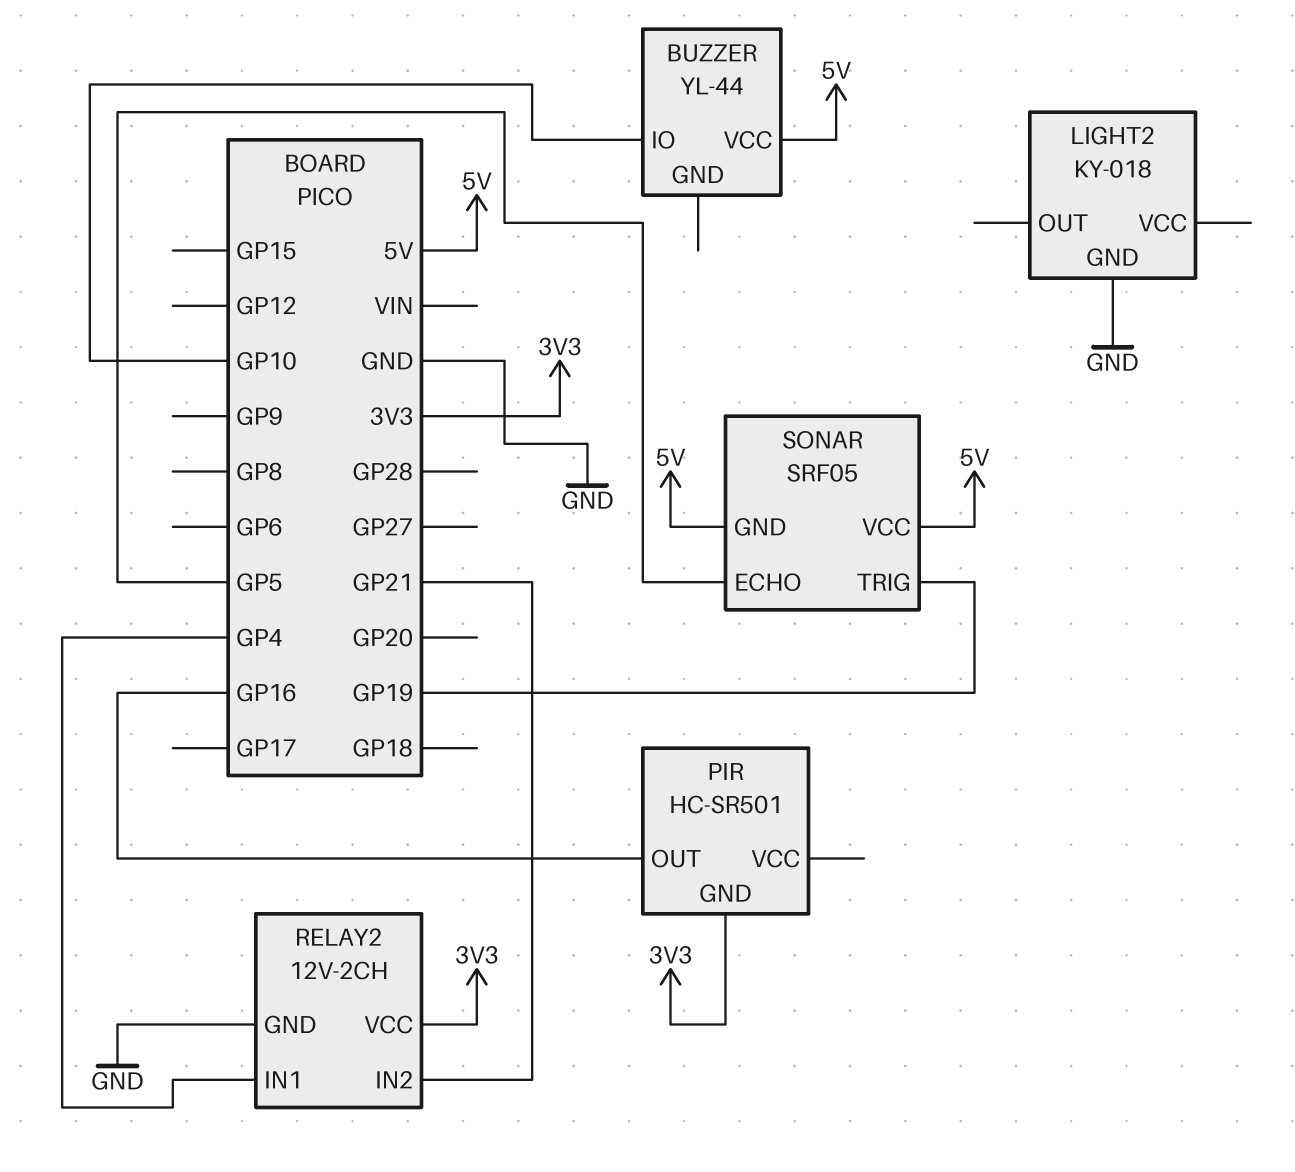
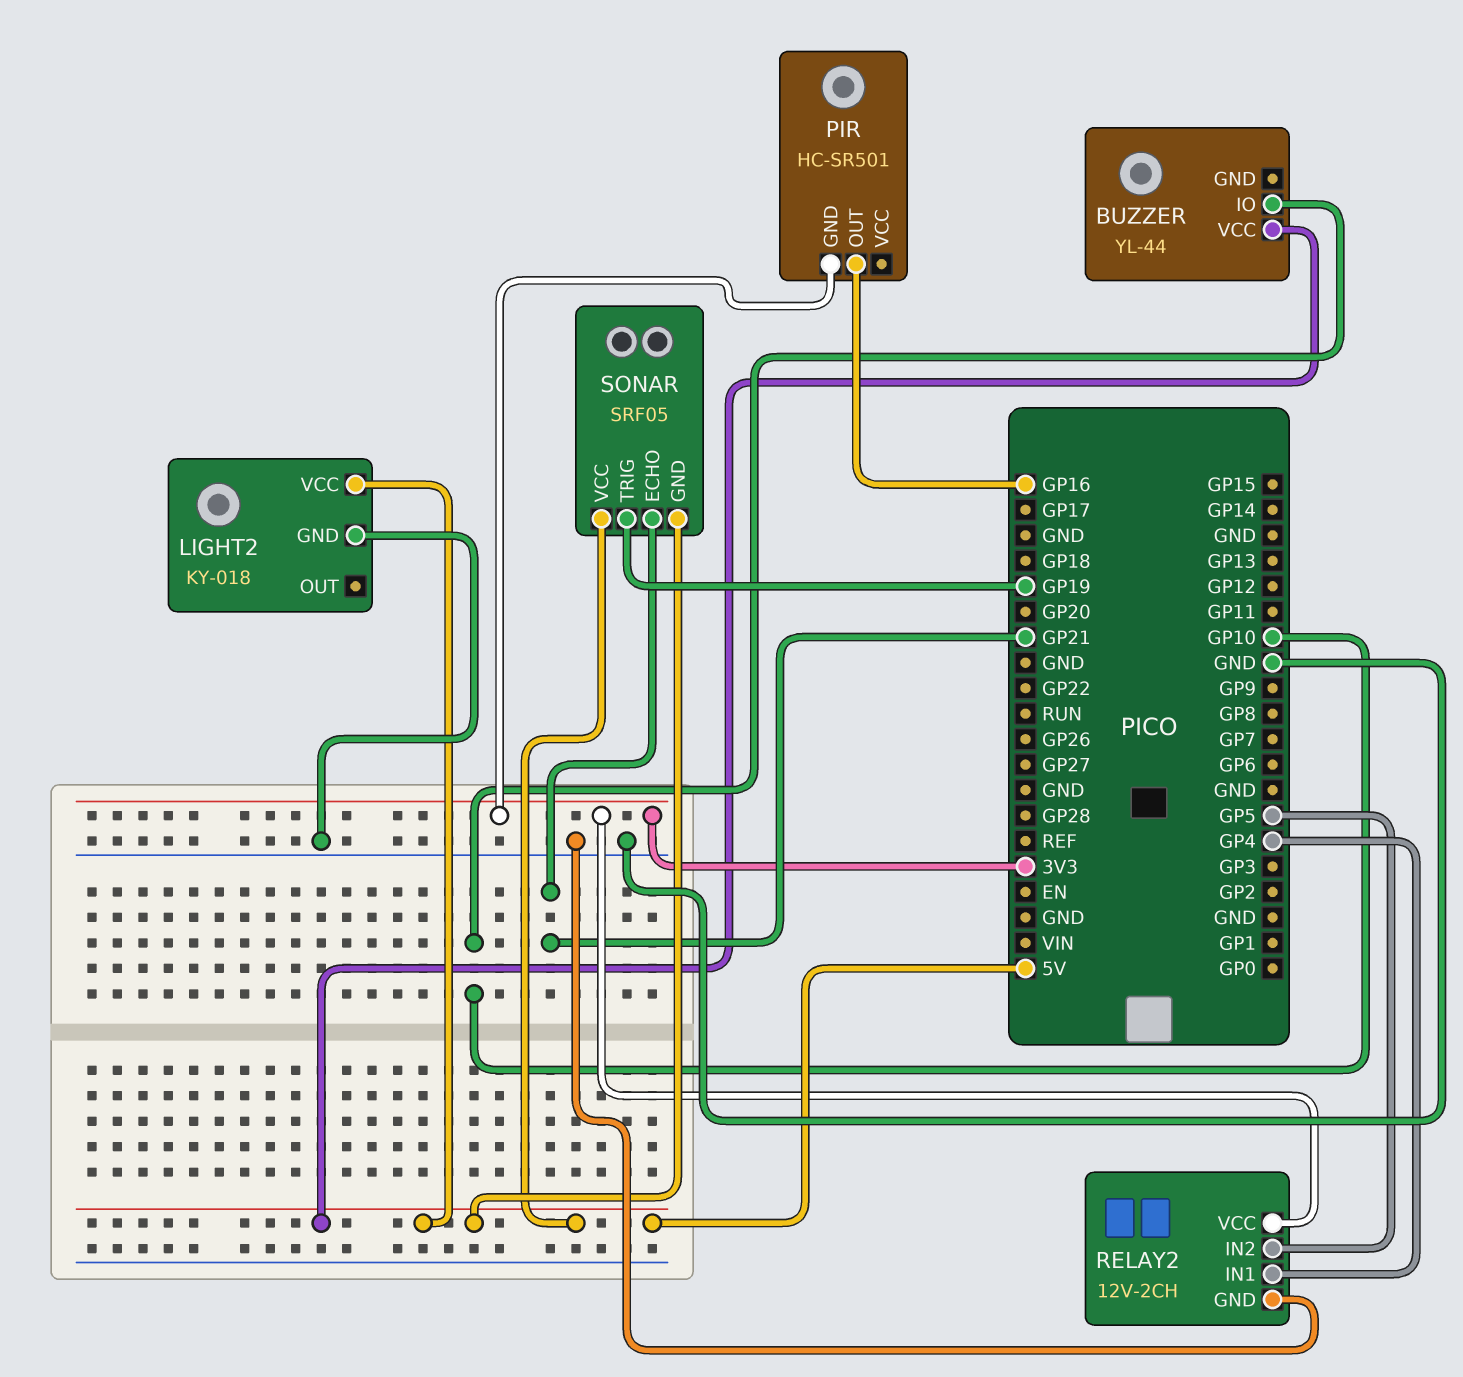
LIGHT2 pin VCC: none -> 5V
RELAY2 pin IN2: GP21 -> GP5
SONAR pin ECHO: GP5 -> GP21

